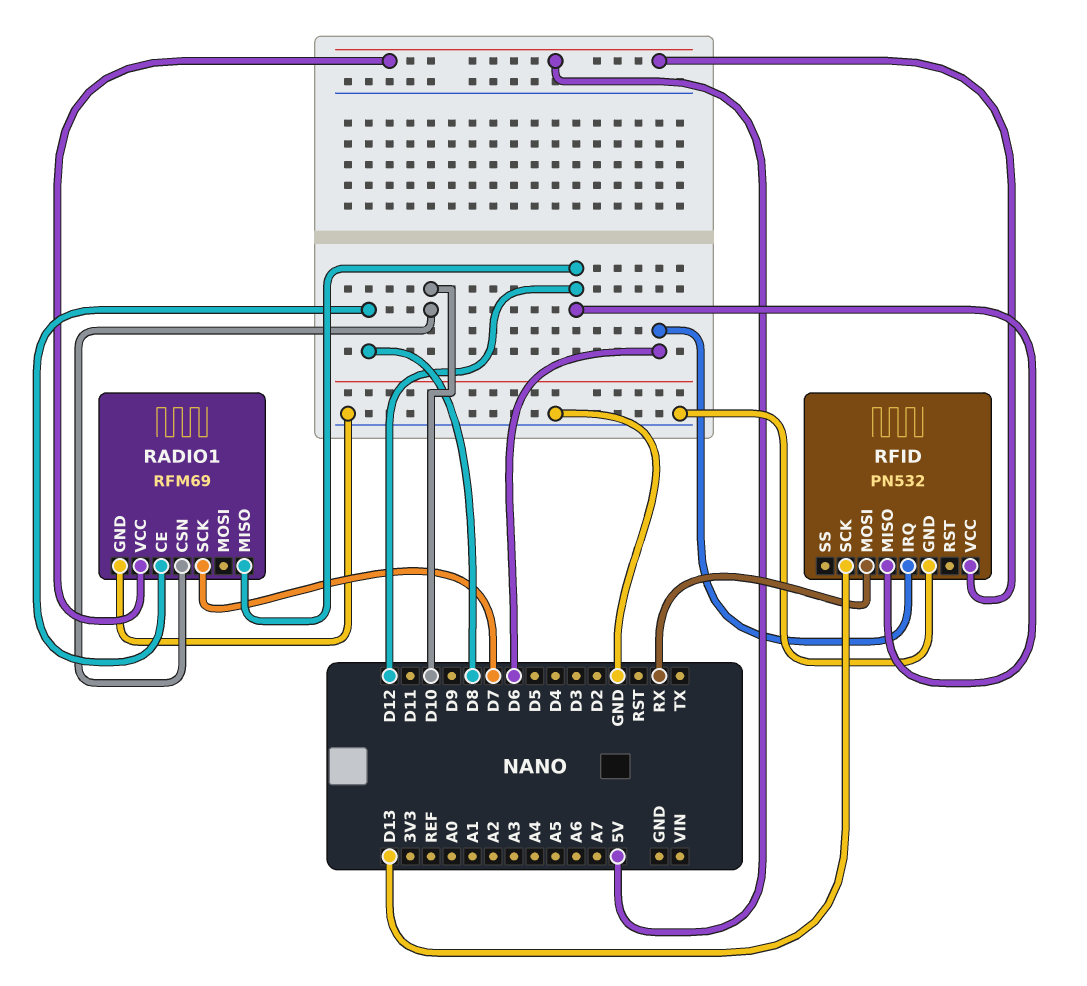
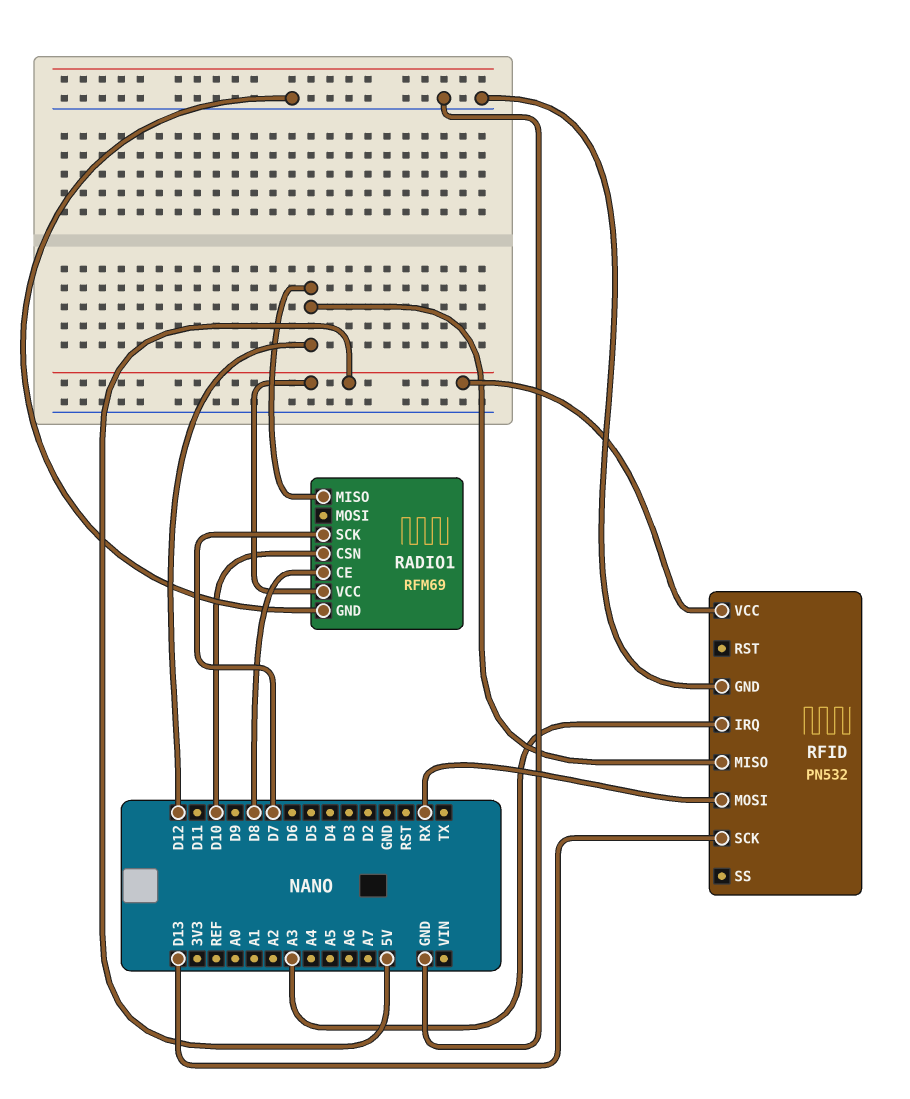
RFID pin IRQ: D6 -> A3

